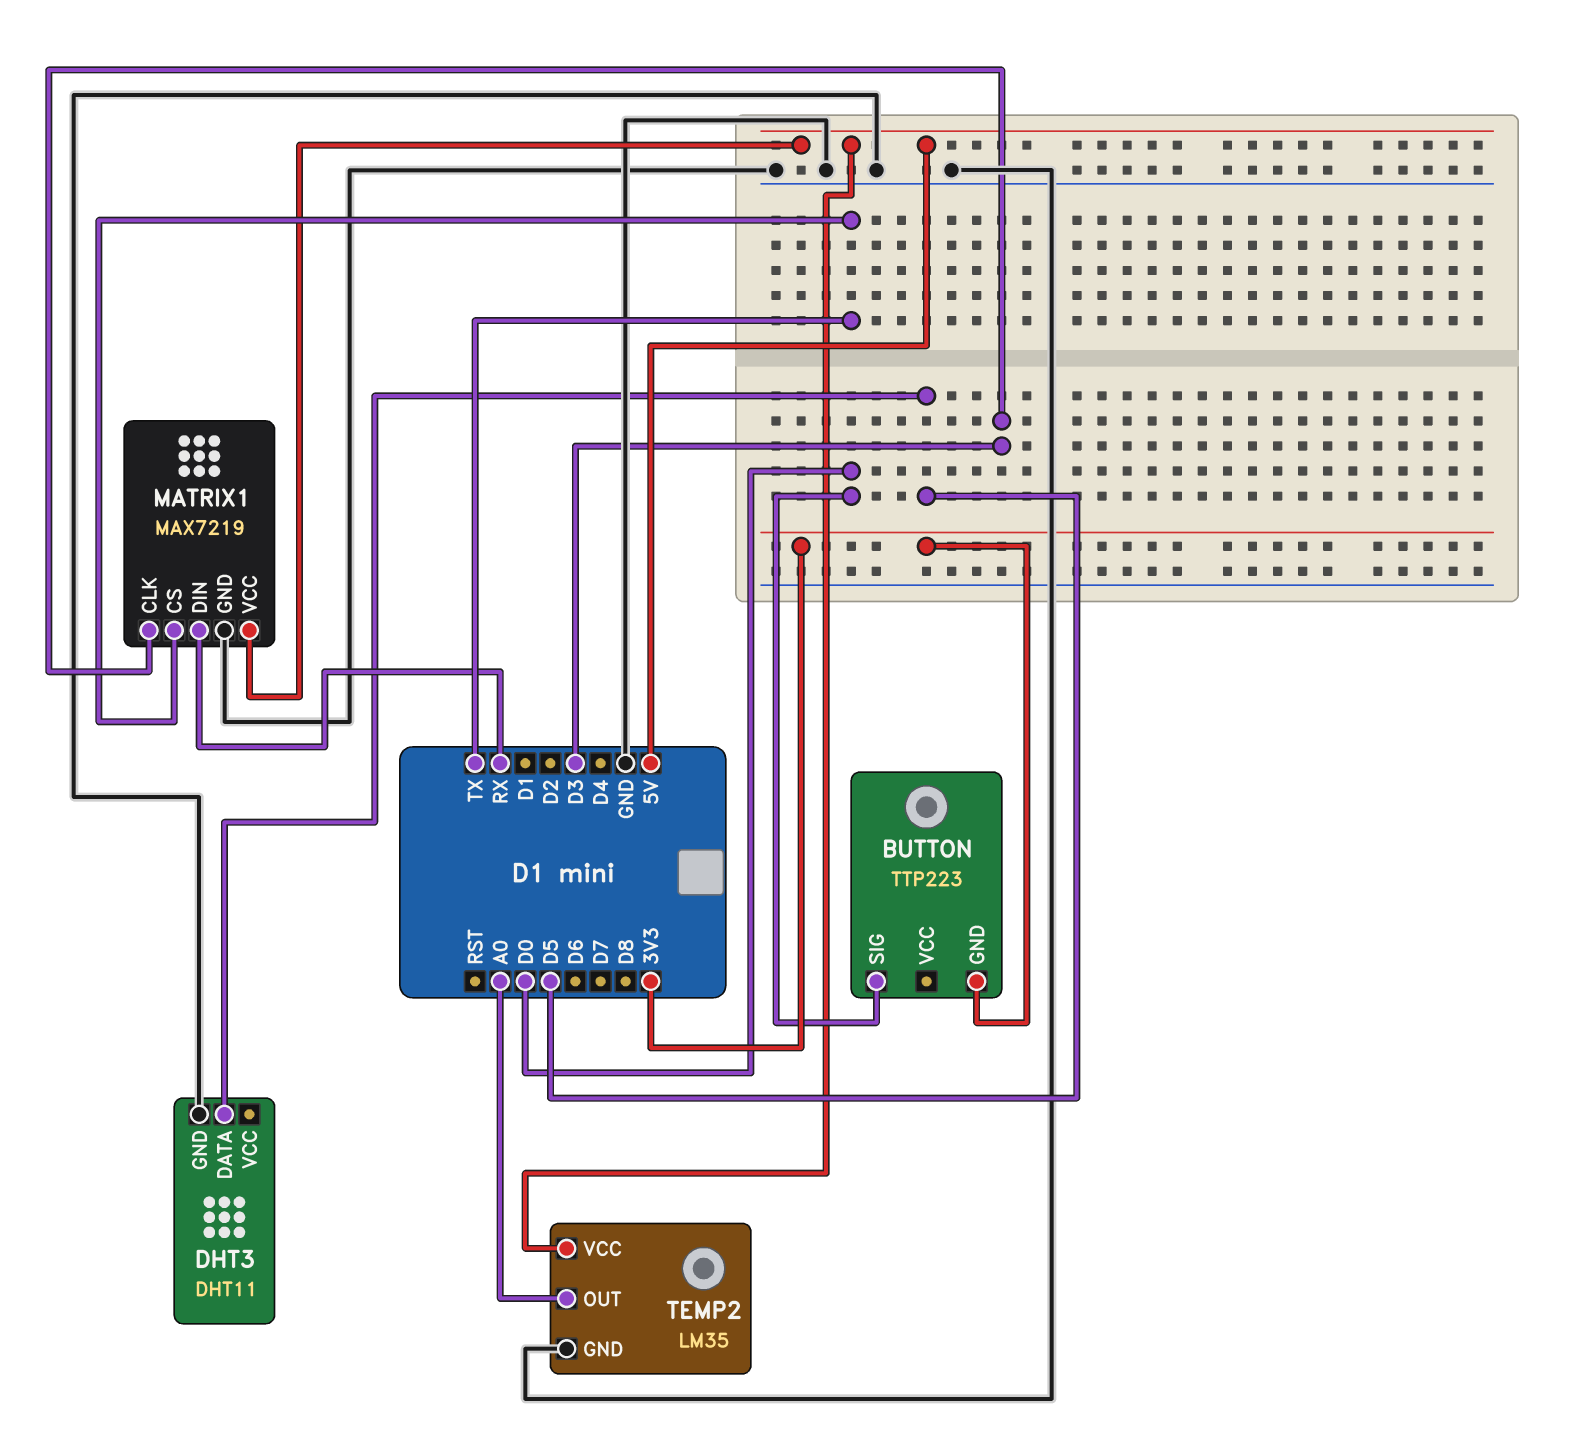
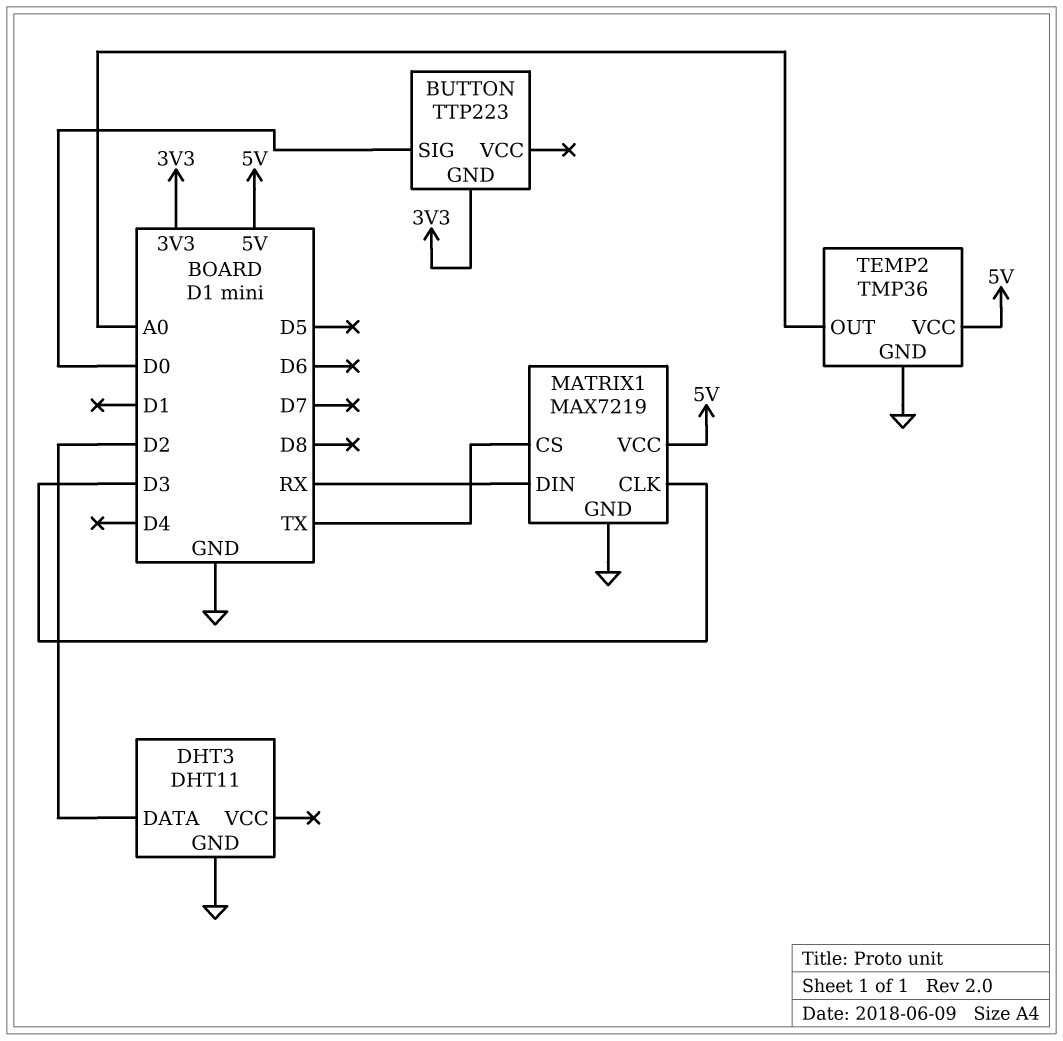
DHT3 pin DATA: D5 -> D2
TEMP2: LM35 -> TMP36

